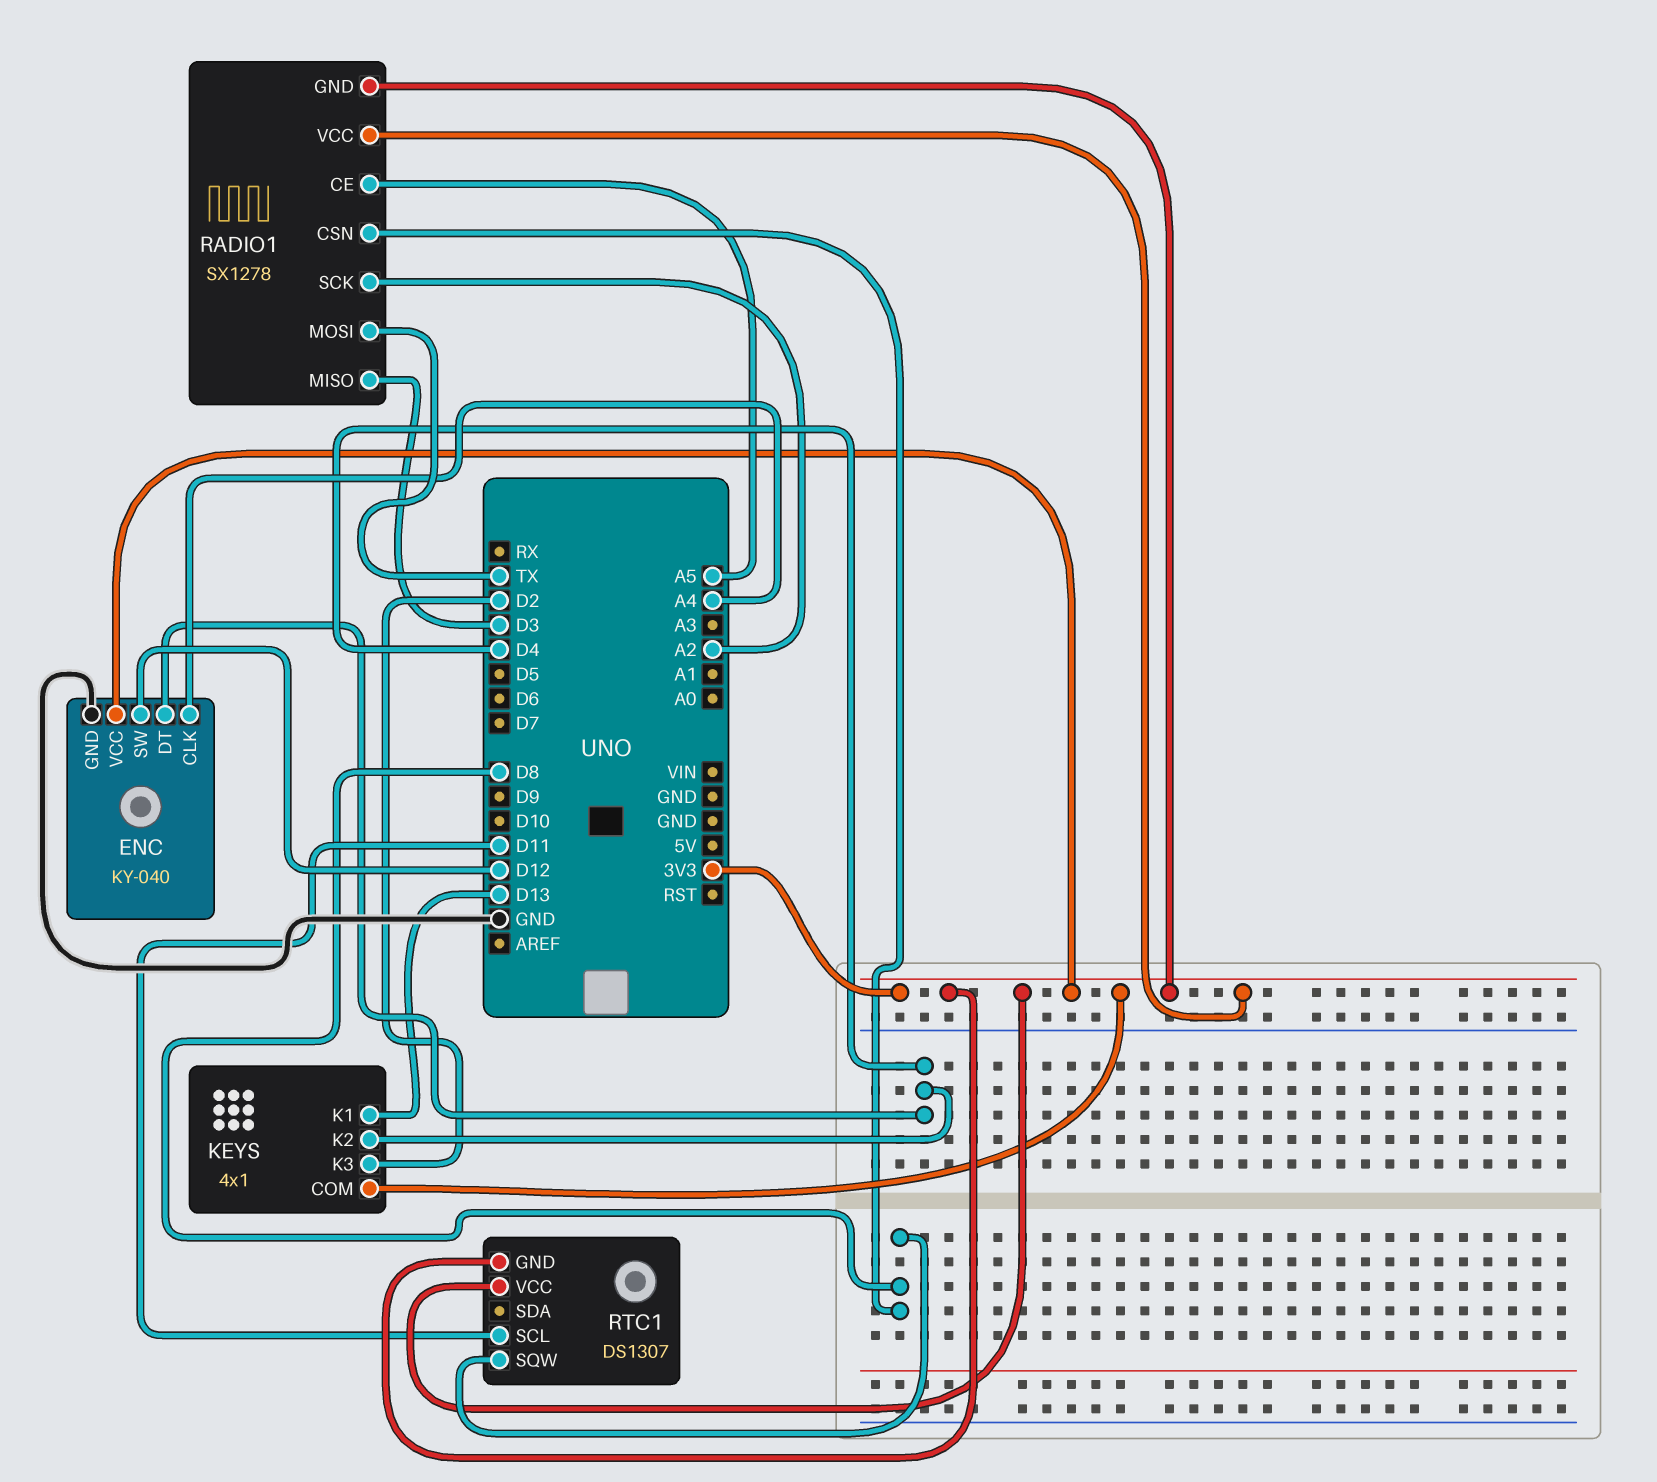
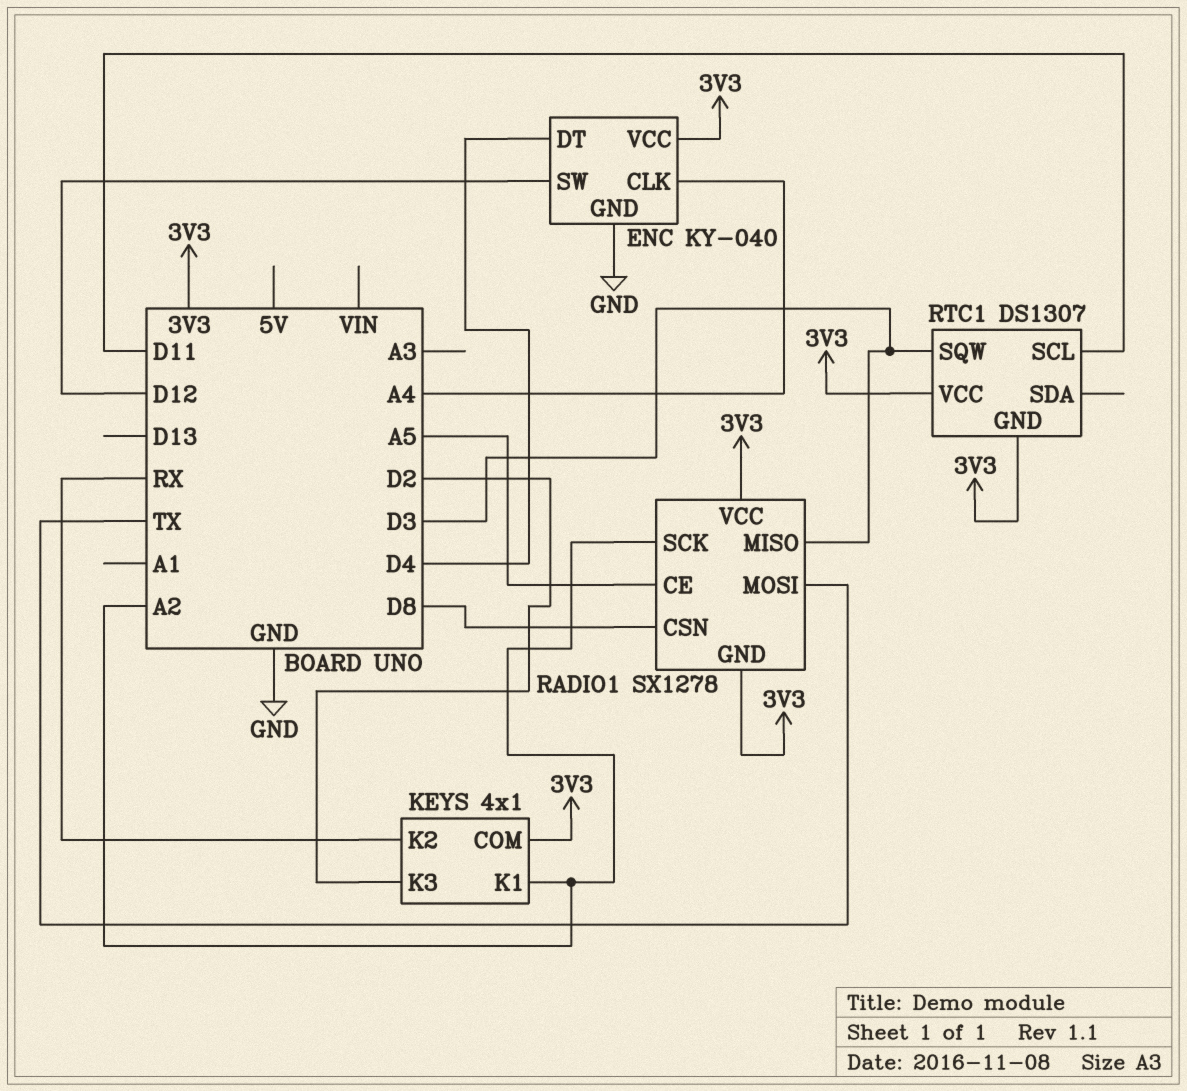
KEYS pin K1: D13 -> A2
KEYS pin K2: D4 -> RX
RTC1 pin SQW: D8 -> D3

